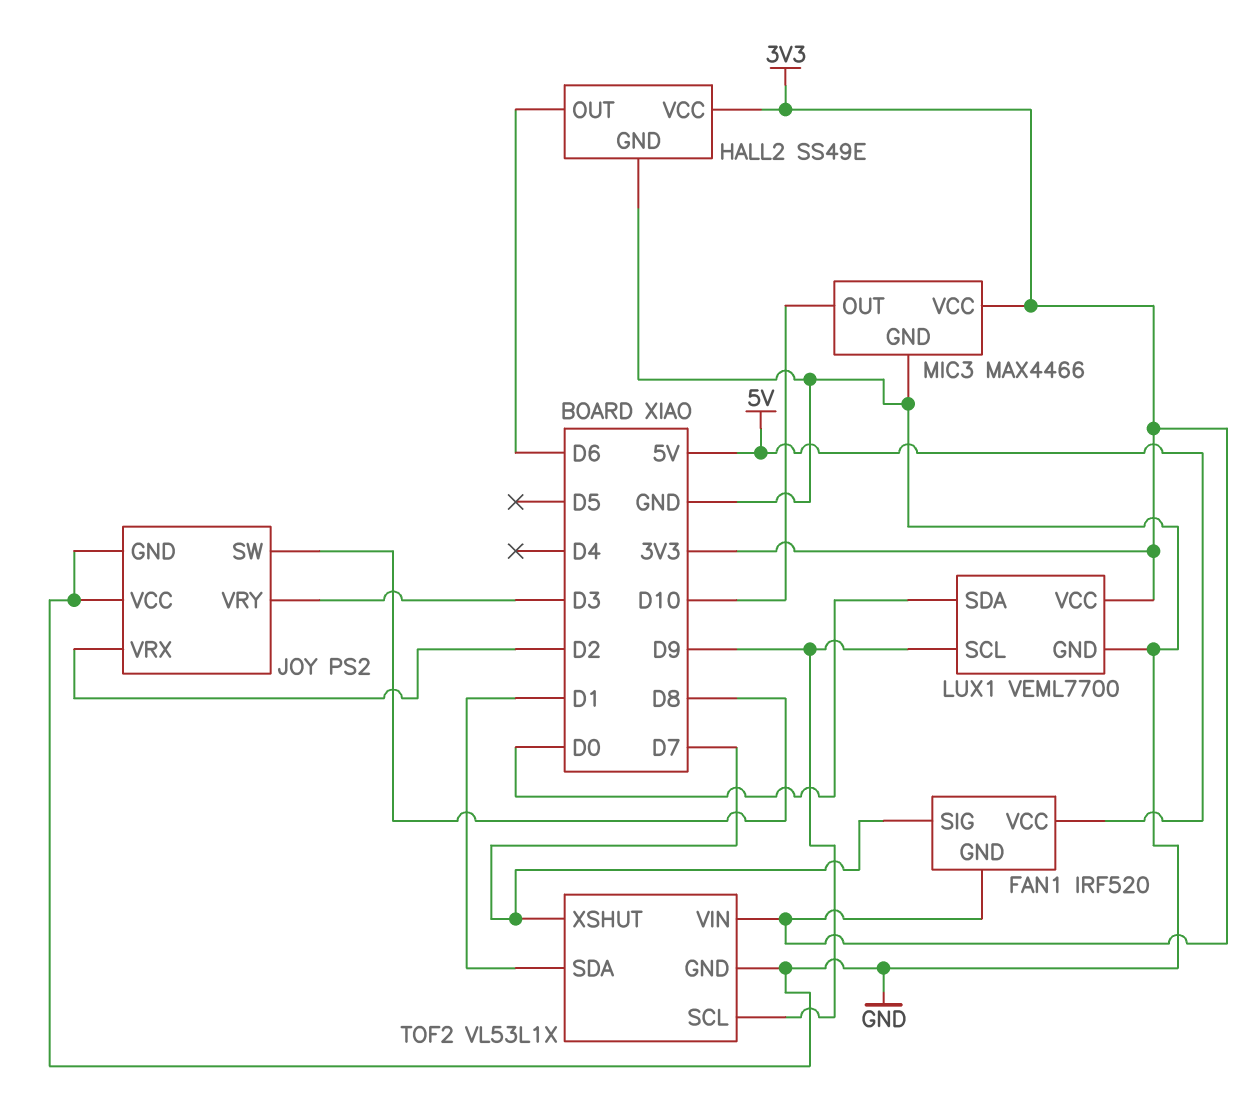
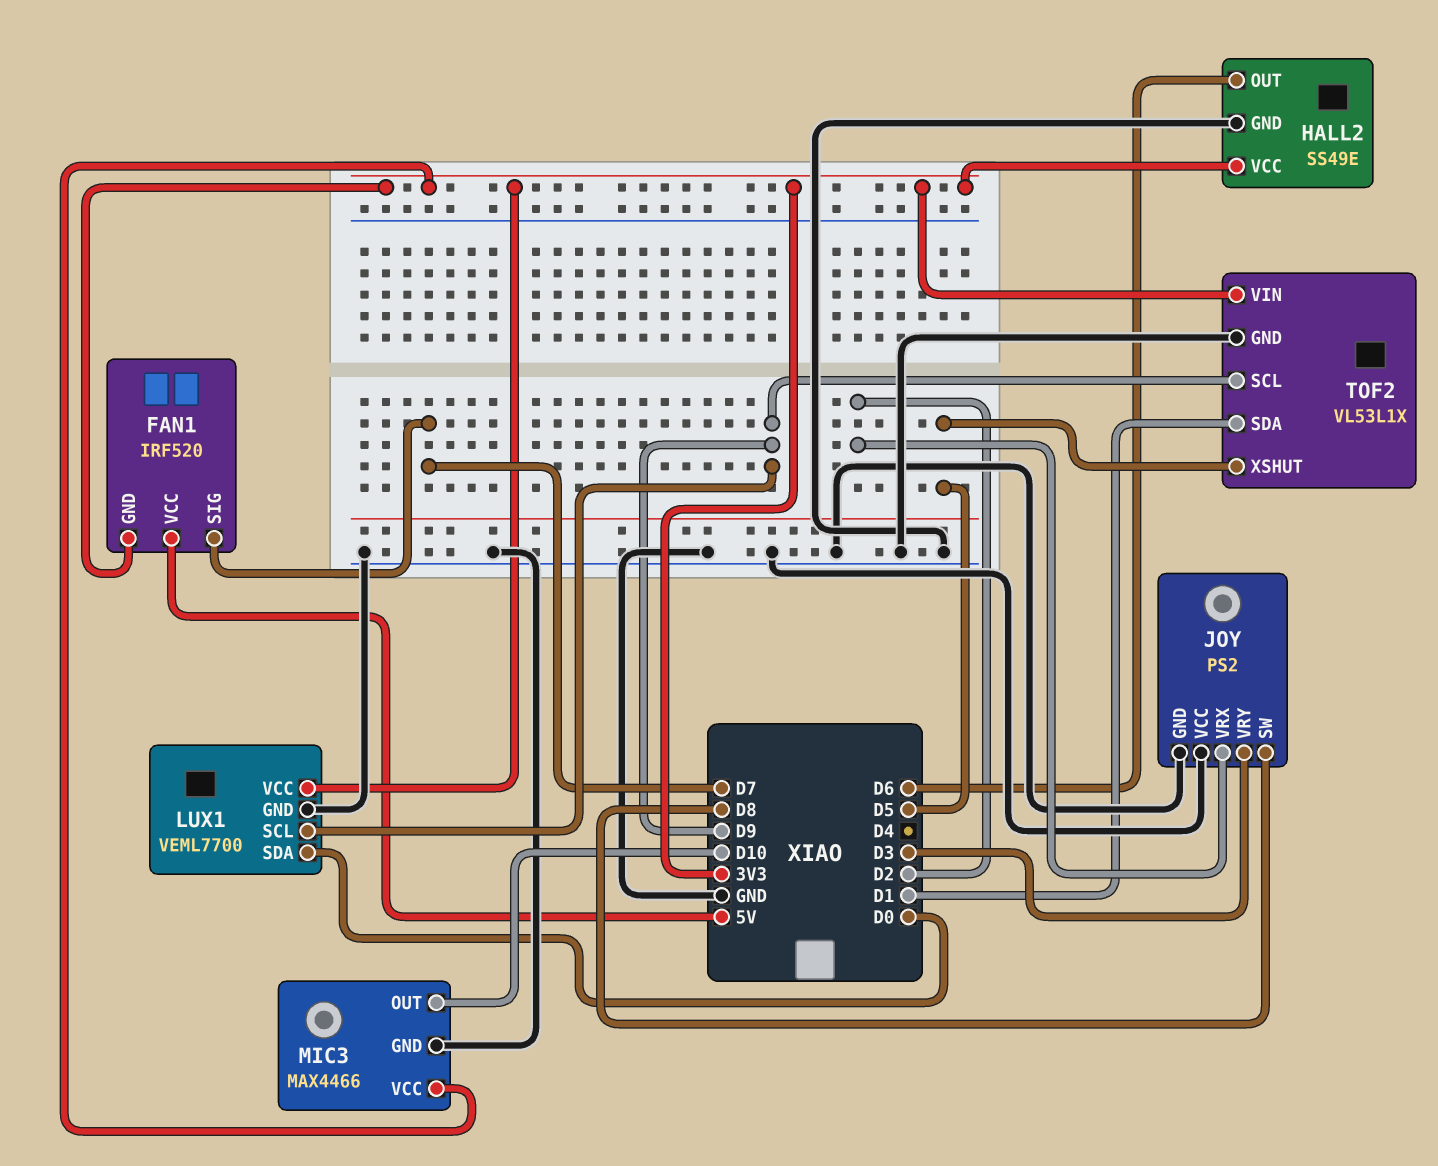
TOF2 pin XSHUT: D7 -> D5

